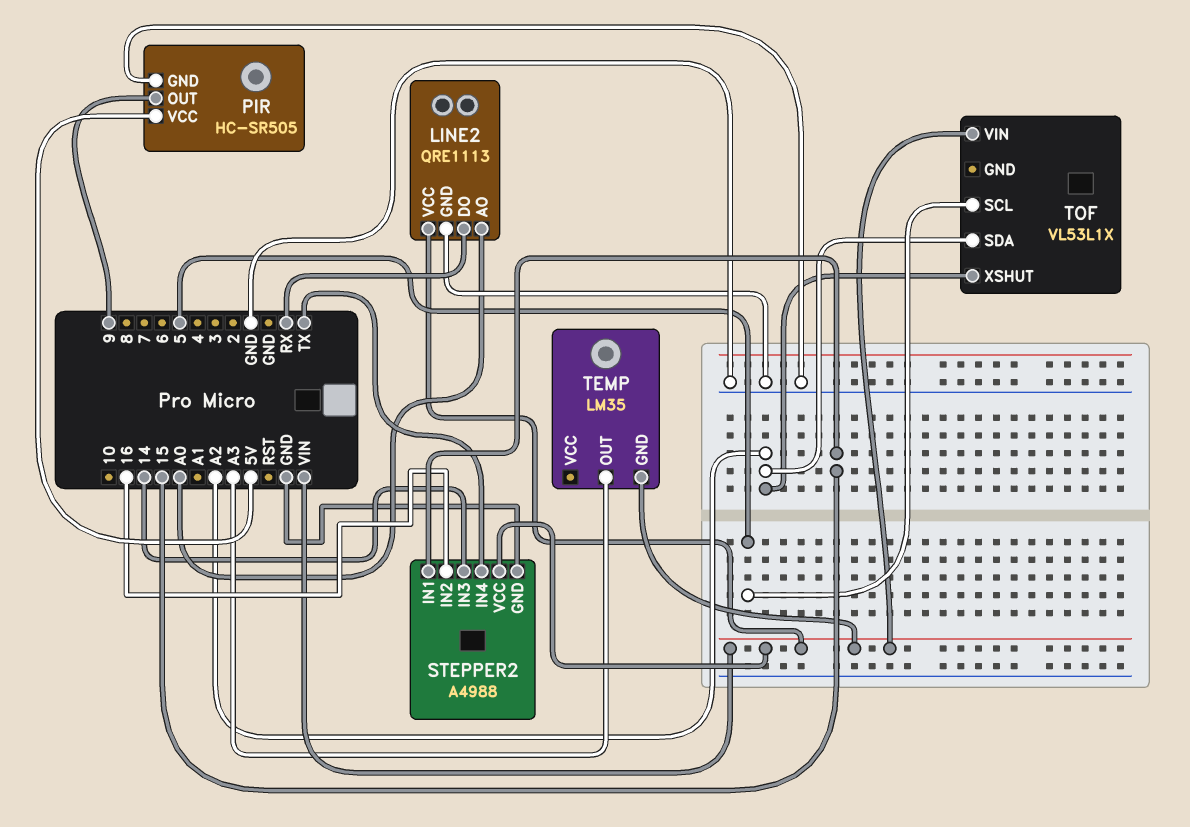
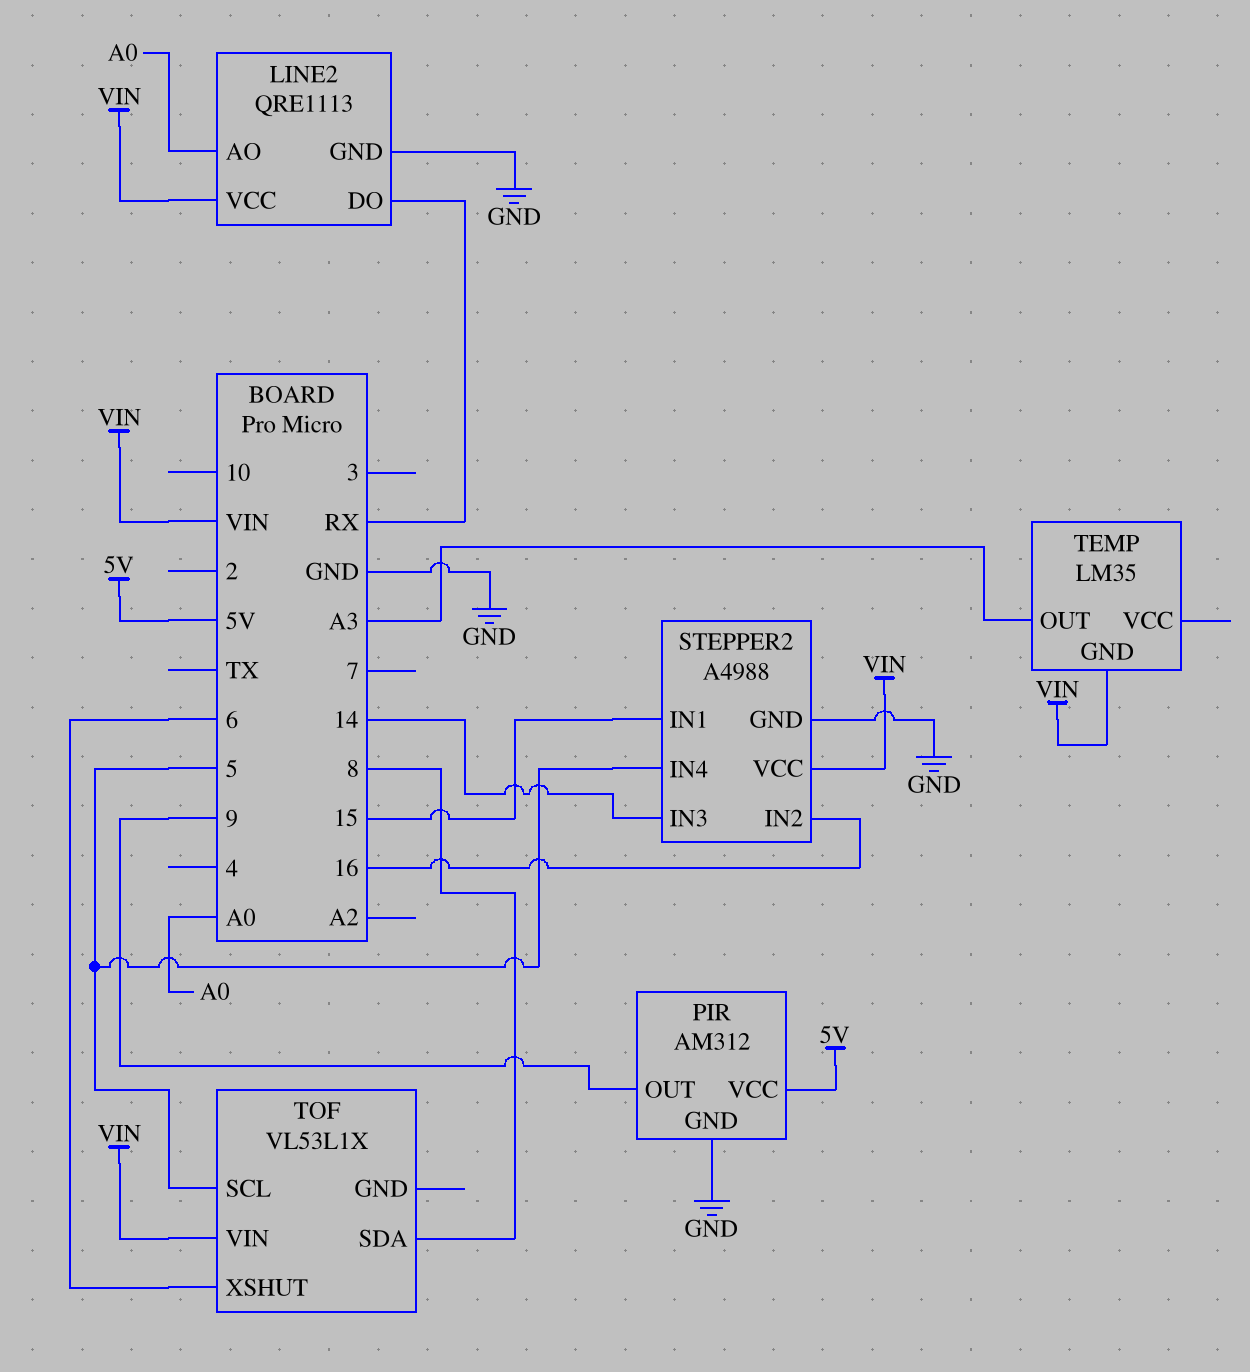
PIR: HC-SR505 -> AM312
STEPPER2 pin IN4: TX -> 5
TOF pin SDA: A2 -> 8
TOF pin XSHUT: A2 -> 6

